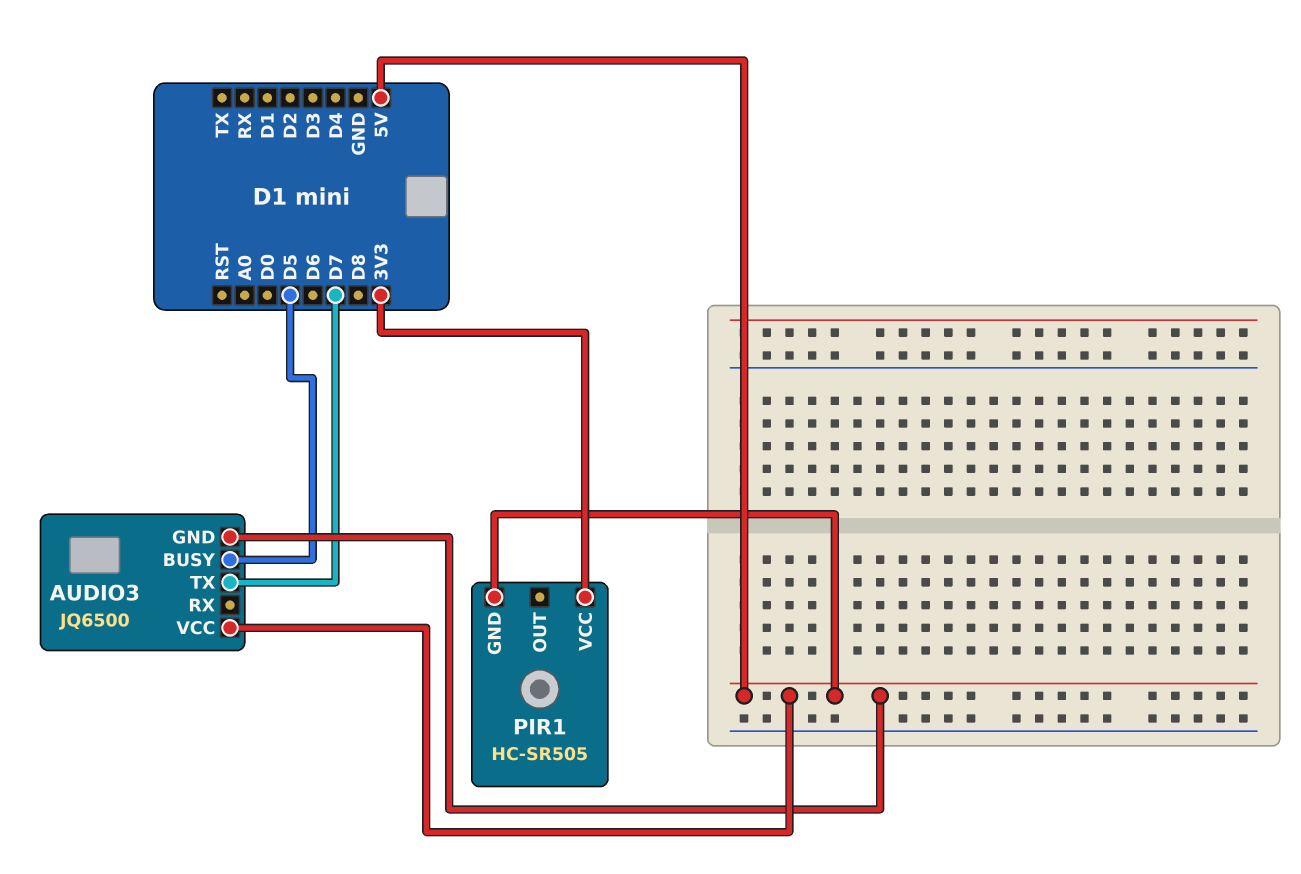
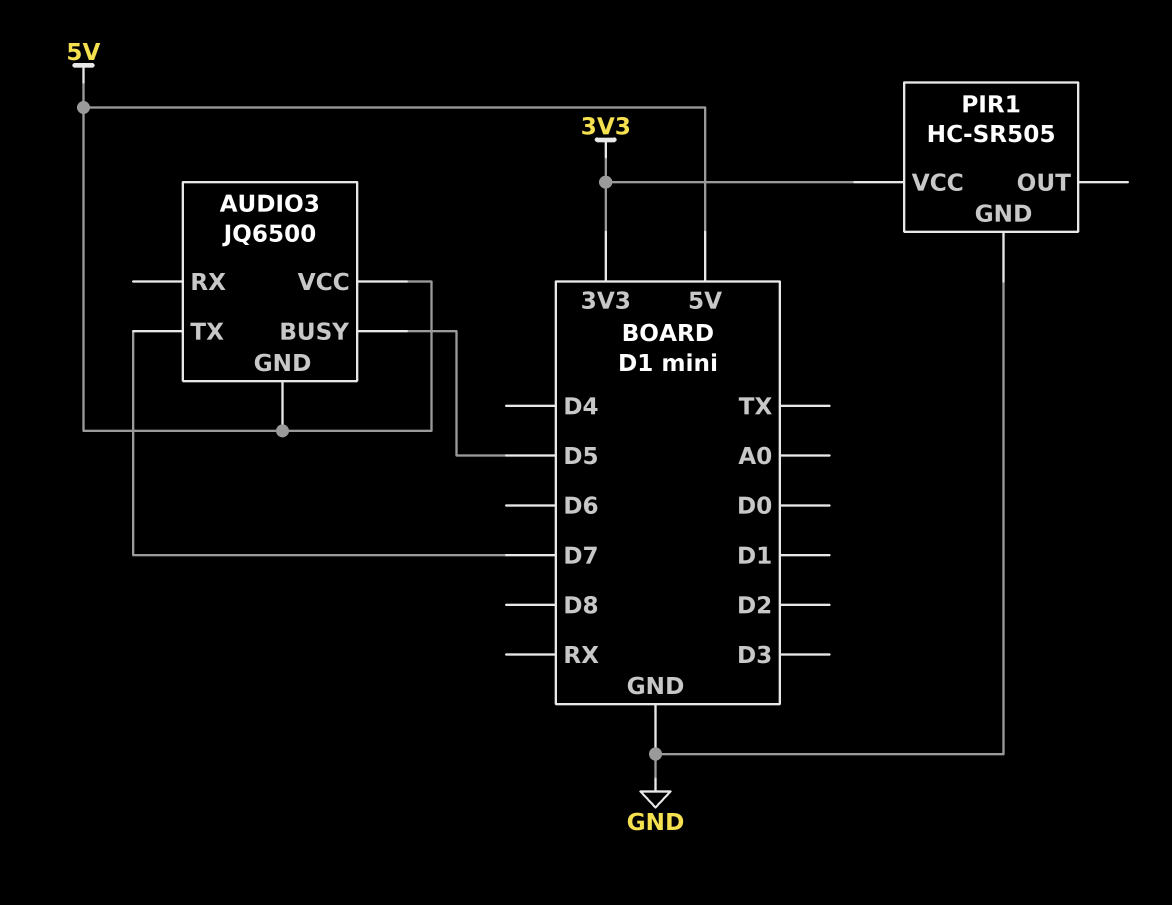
PIR1 pin GND: 5V -> GND

